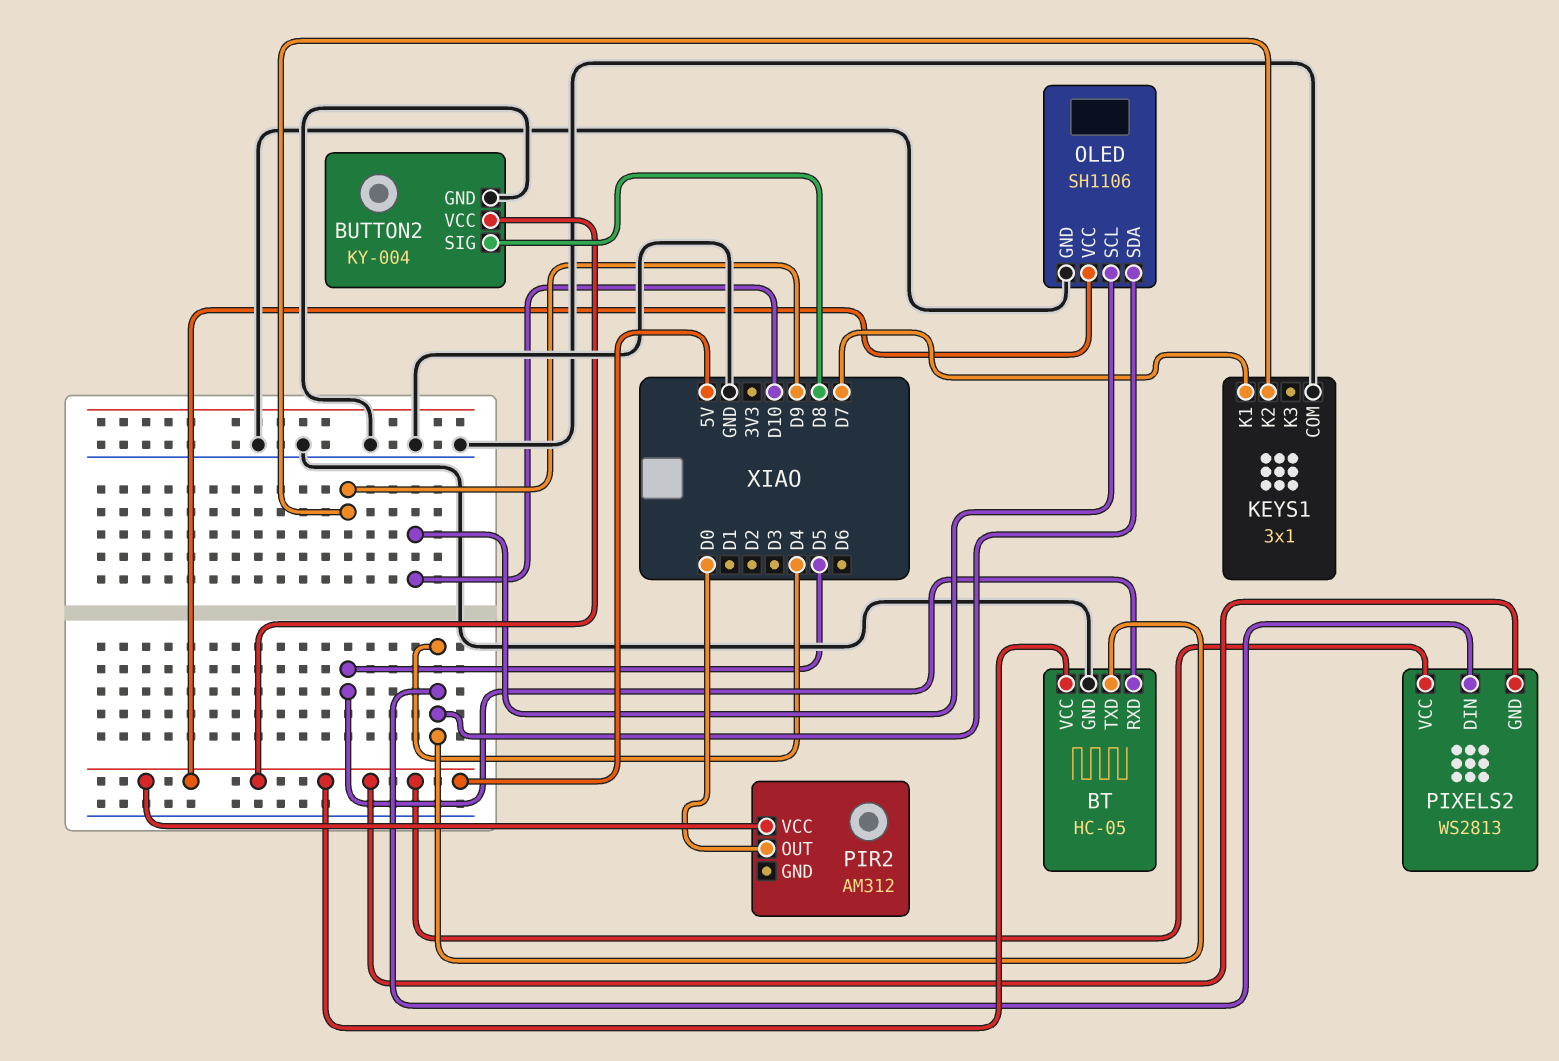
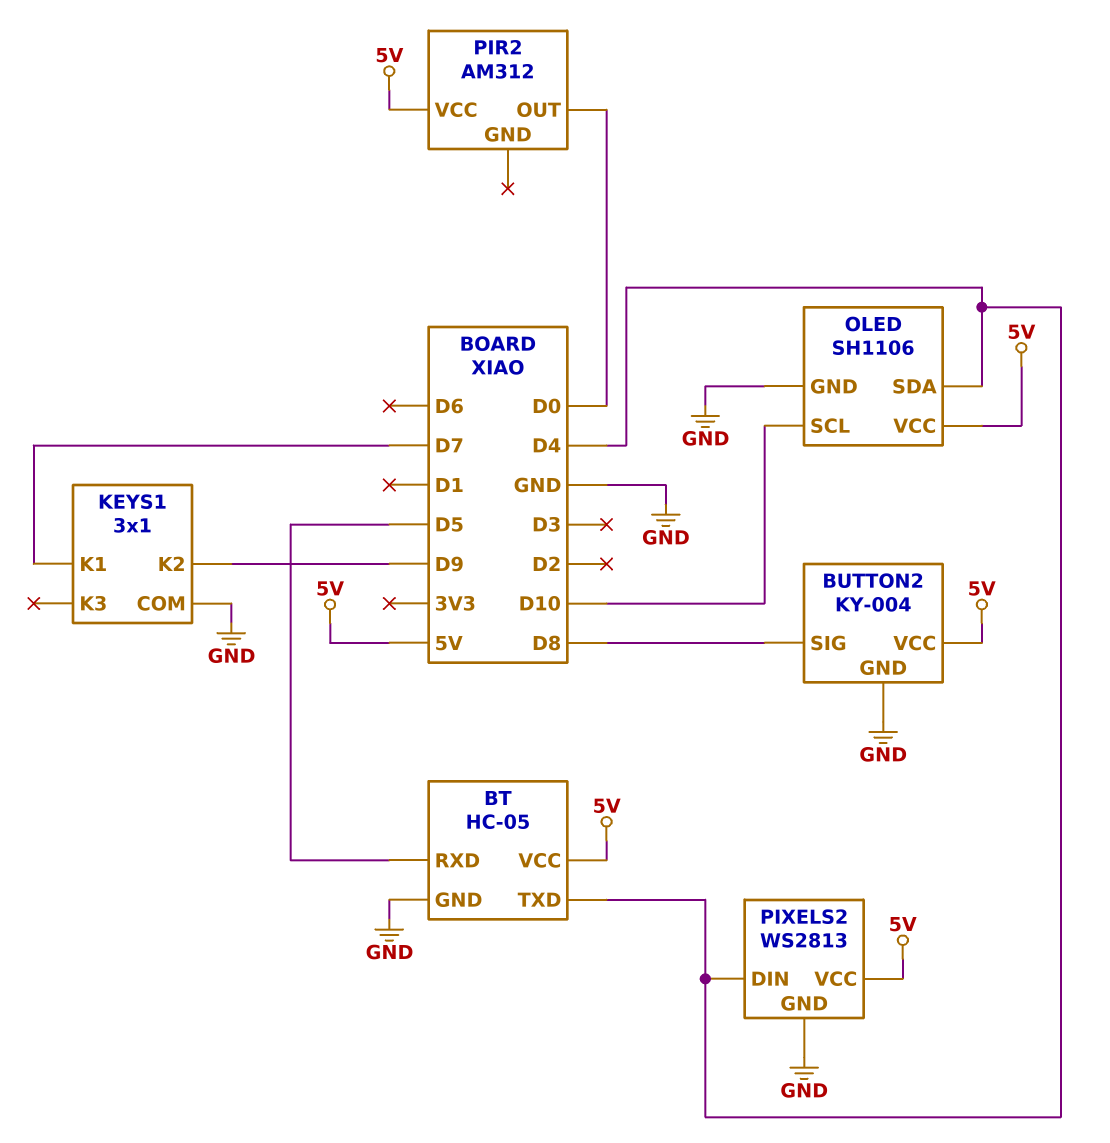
PIXELS2 pin GND: 5V -> GND

